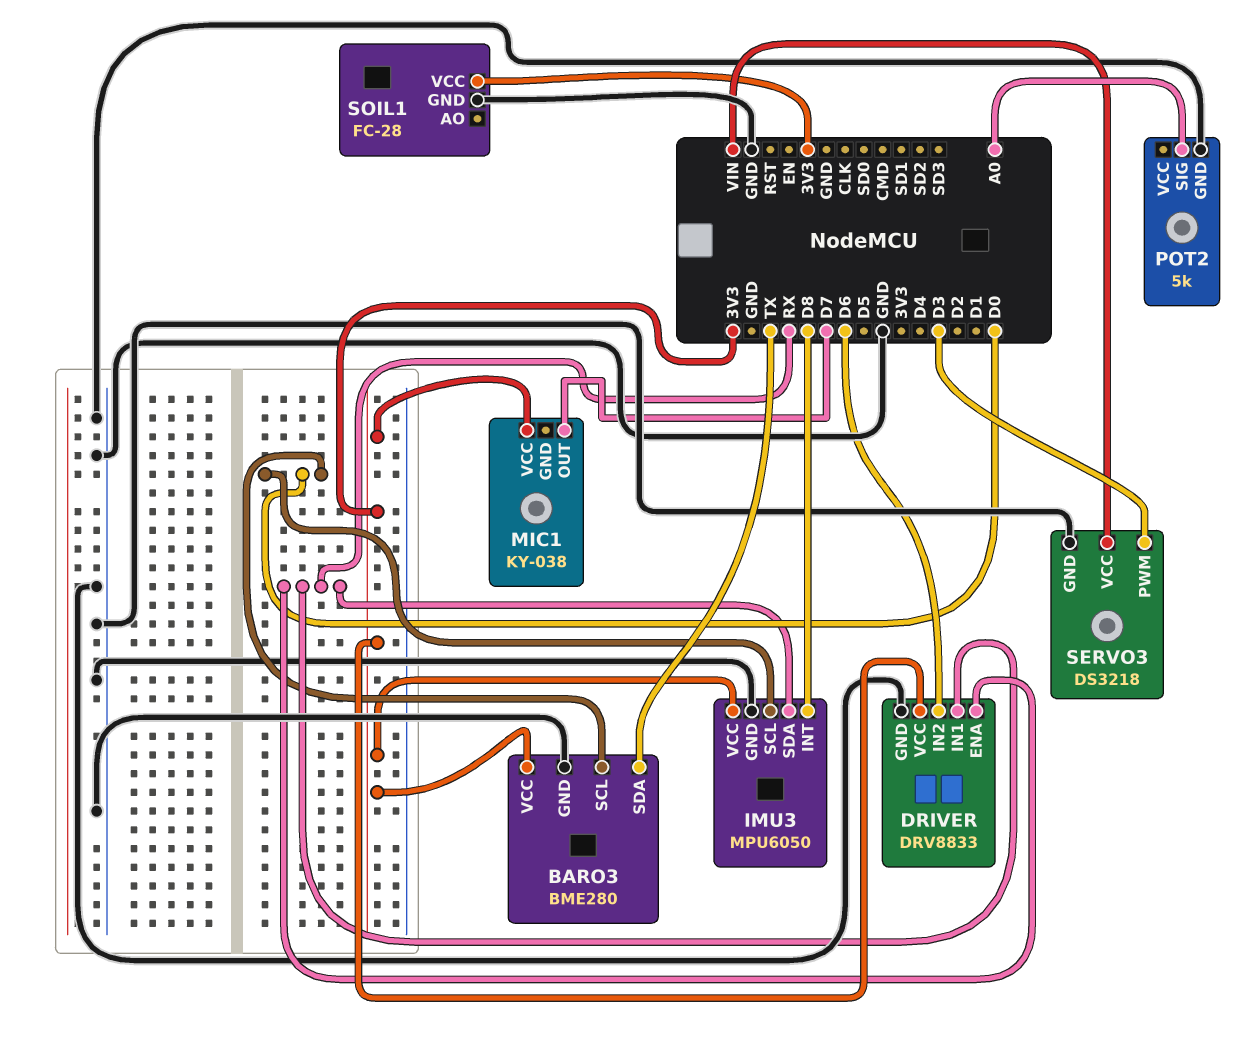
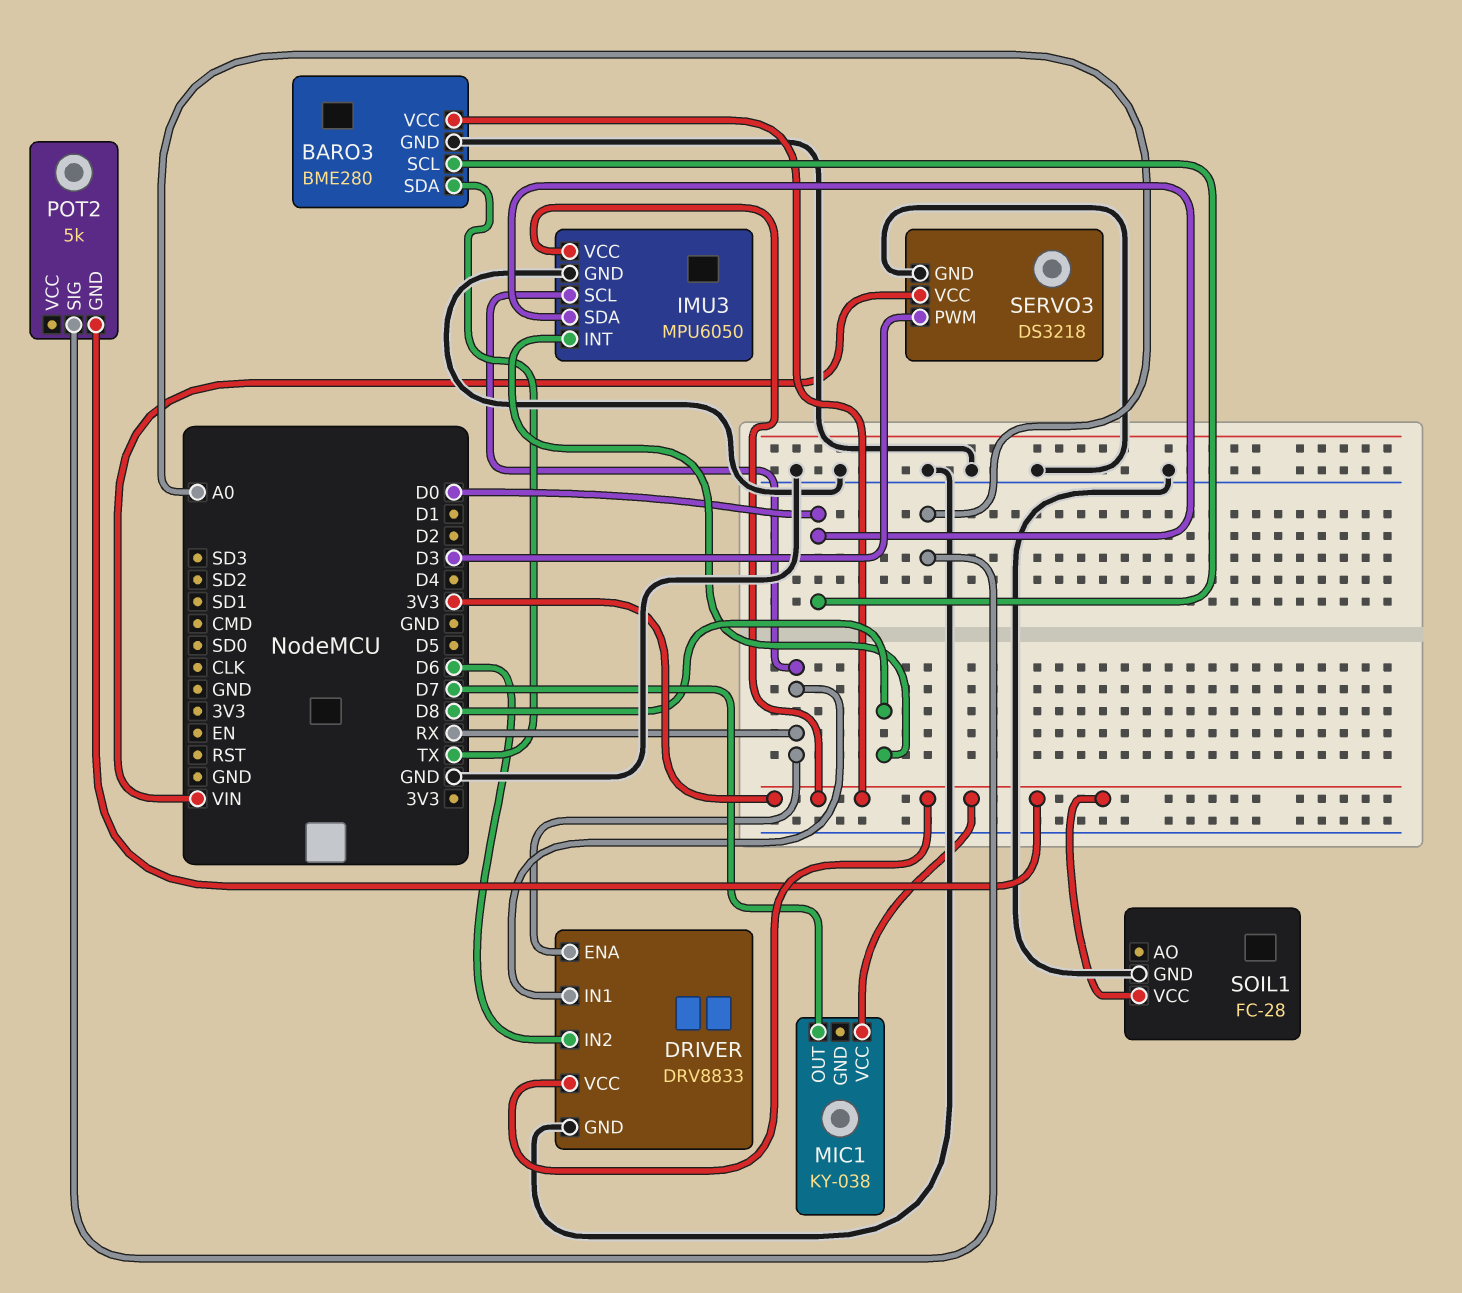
IMU3 pin SCL: D0 -> RX
IMU3 pin SDA: RX -> D0
POT2 pin GND: GND -> 3V3

